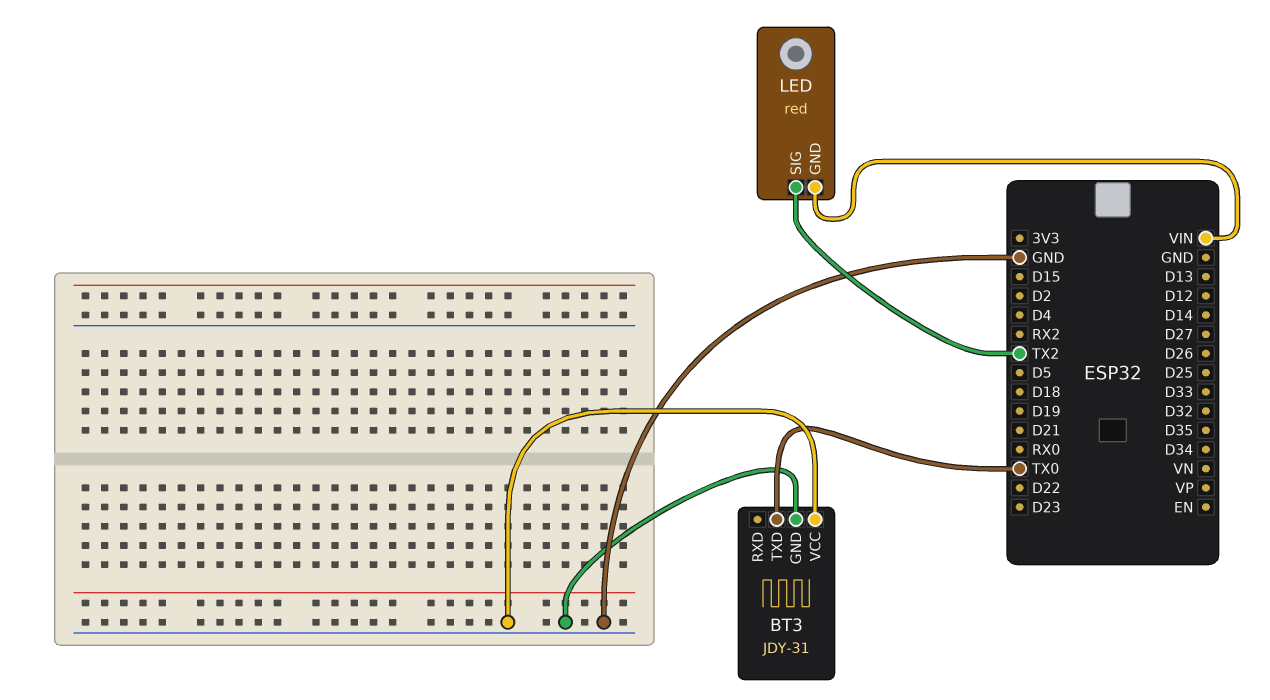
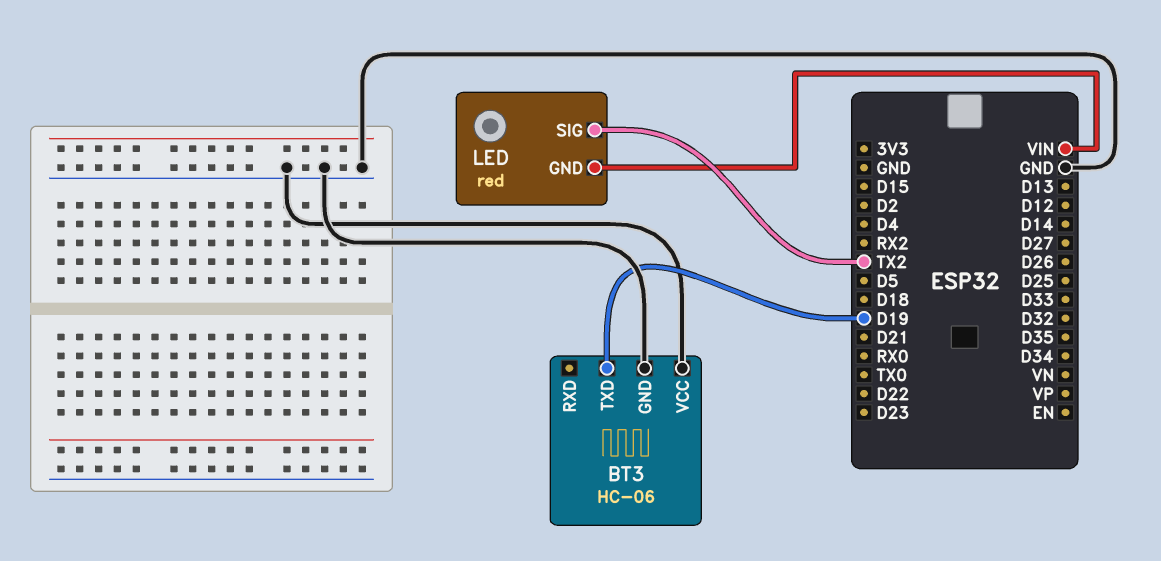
BT3: JDY-31 -> HC-06
BT3 pin TXD: TX0 -> D19

